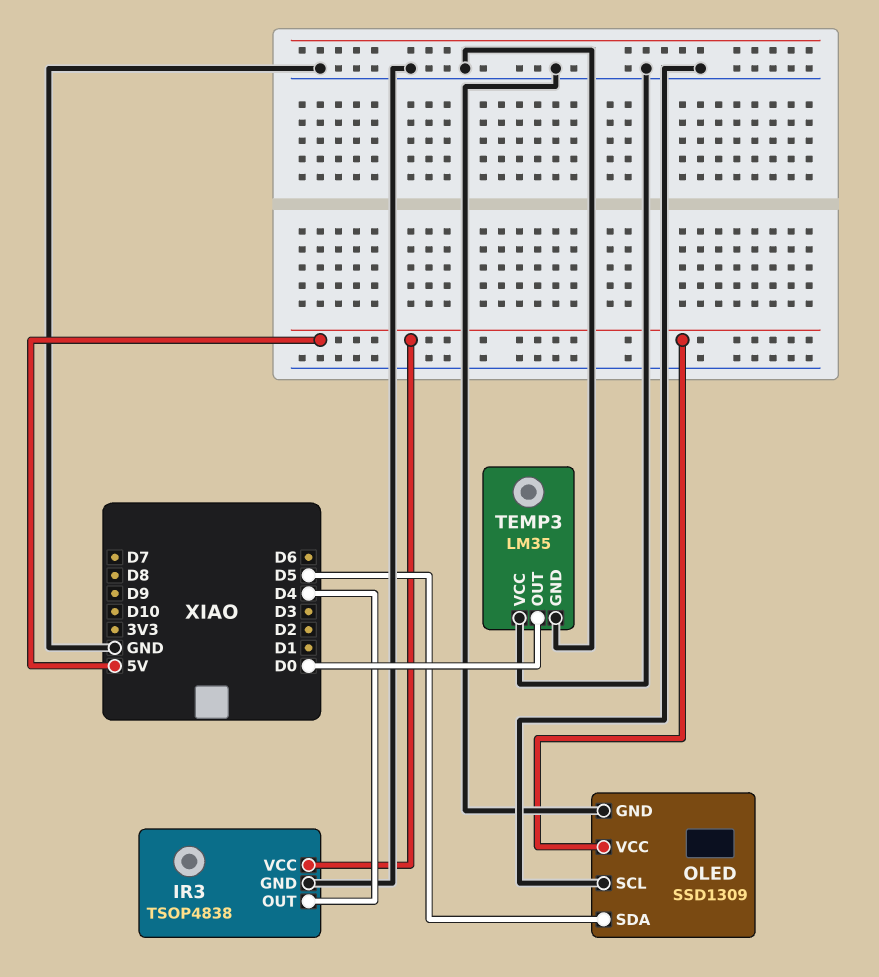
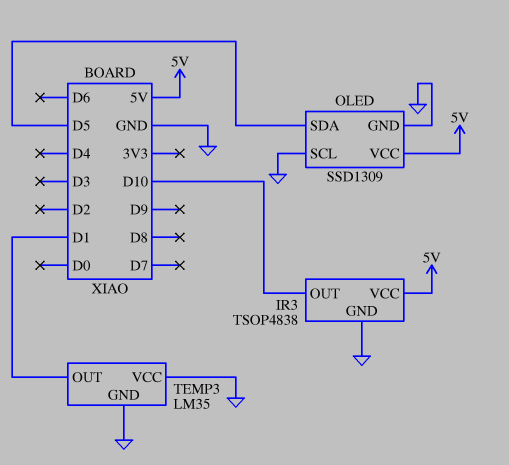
IR3 pin OUT: D4 -> D10
TEMP3 pin OUT: D0 -> D1

